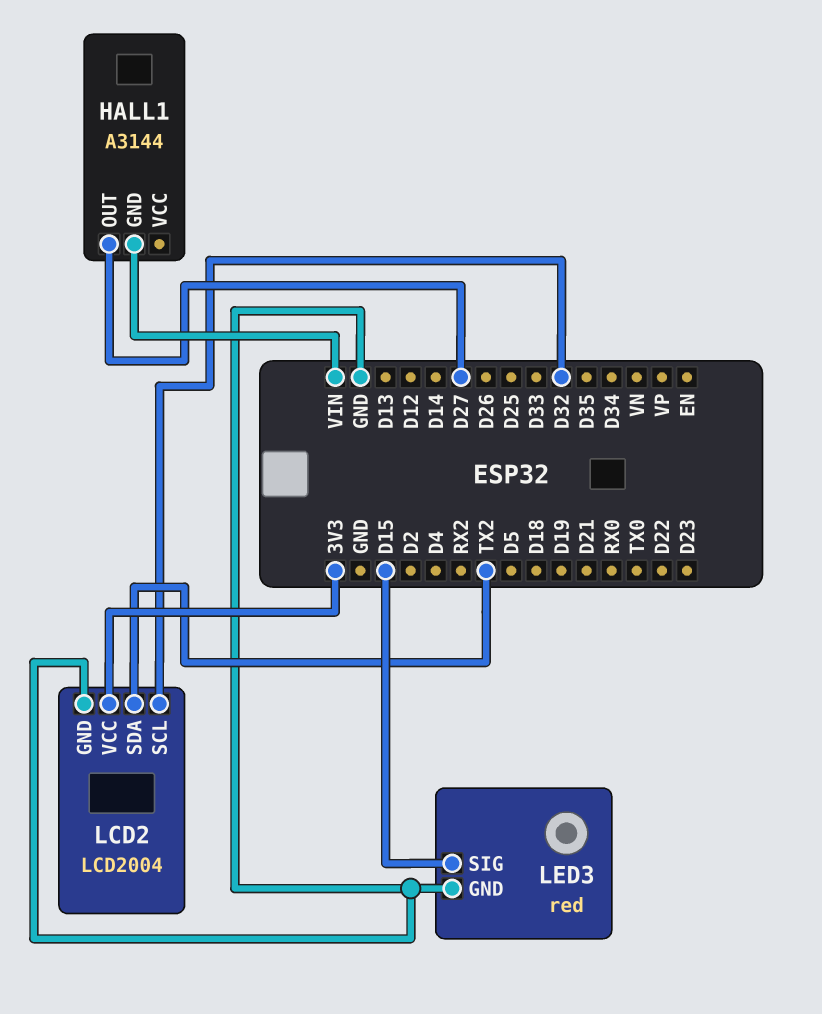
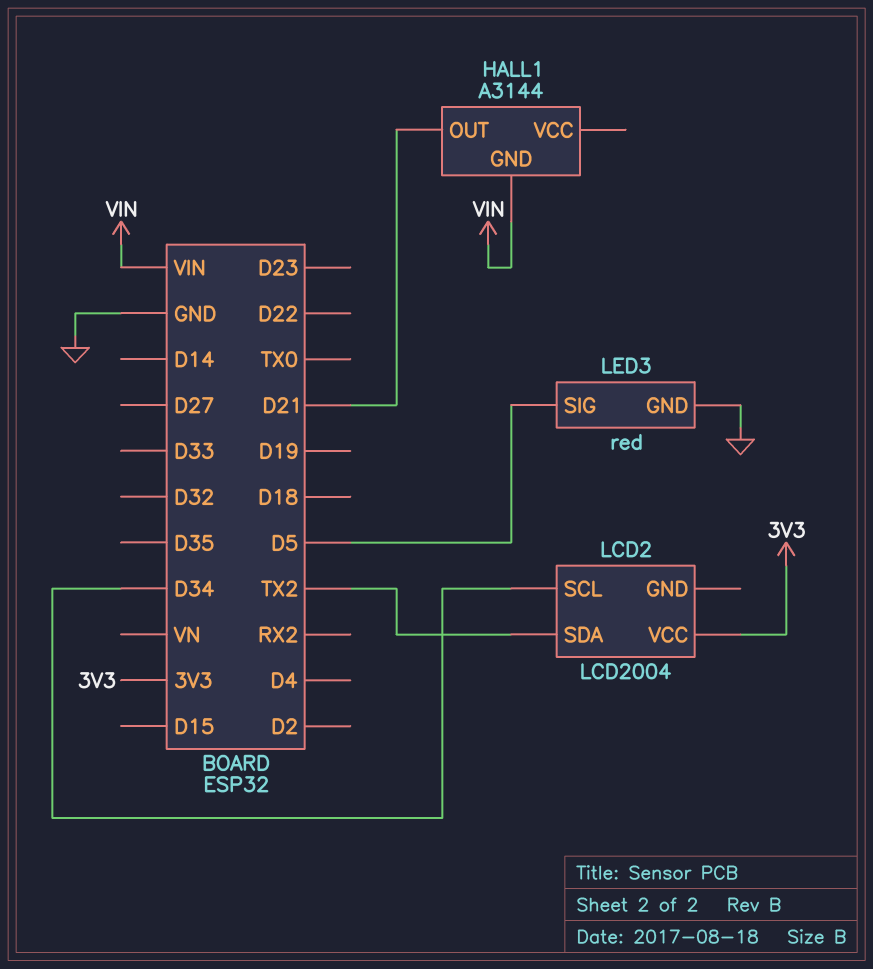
HALL1 pin OUT: D27 -> D21
LCD2 pin GND: GND -> none
LCD2 pin SCL: D32 -> D34
LED3 pin SIG: D15 -> D5

